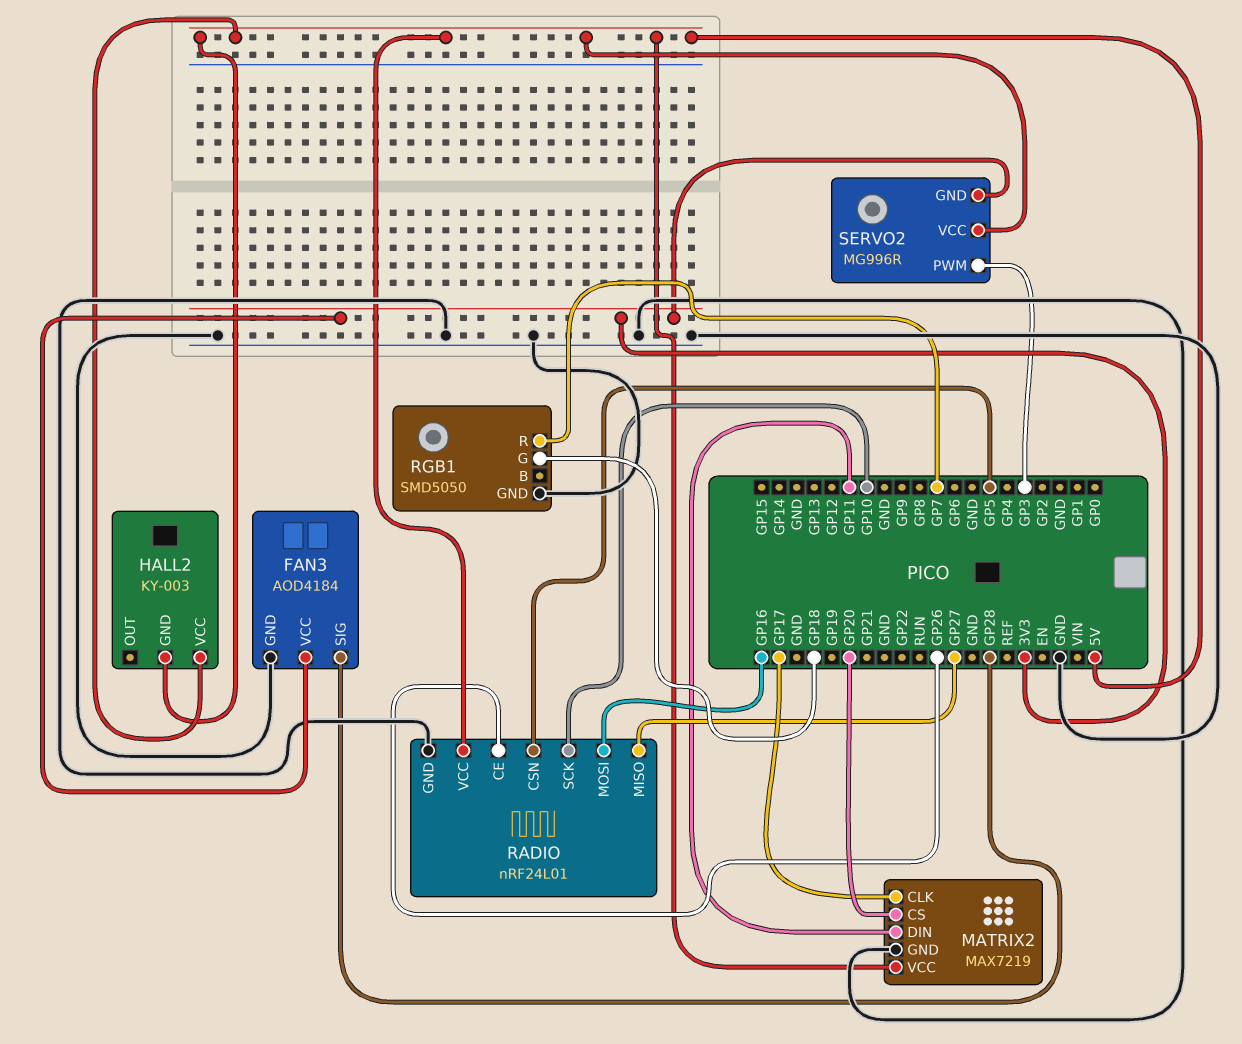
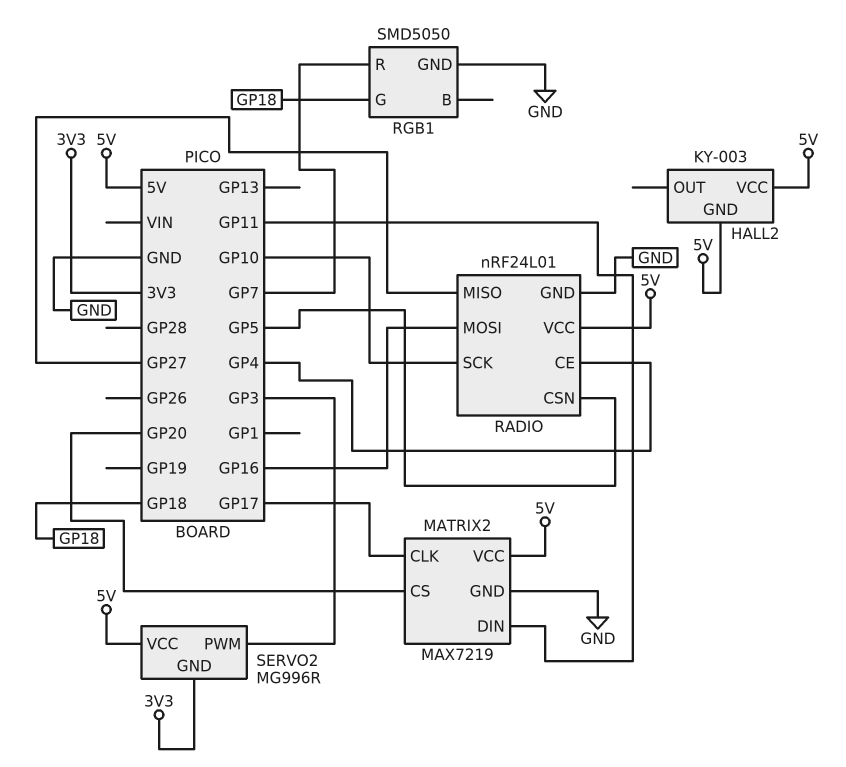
FAN3: AOD4184 -> none
FAN3 pin GND: GND -> none
FAN3 pin SIG: GP28 -> none
FAN3 pin VCC: 3V3 -> none
RADIO pin CE: GP26 -> GP4

